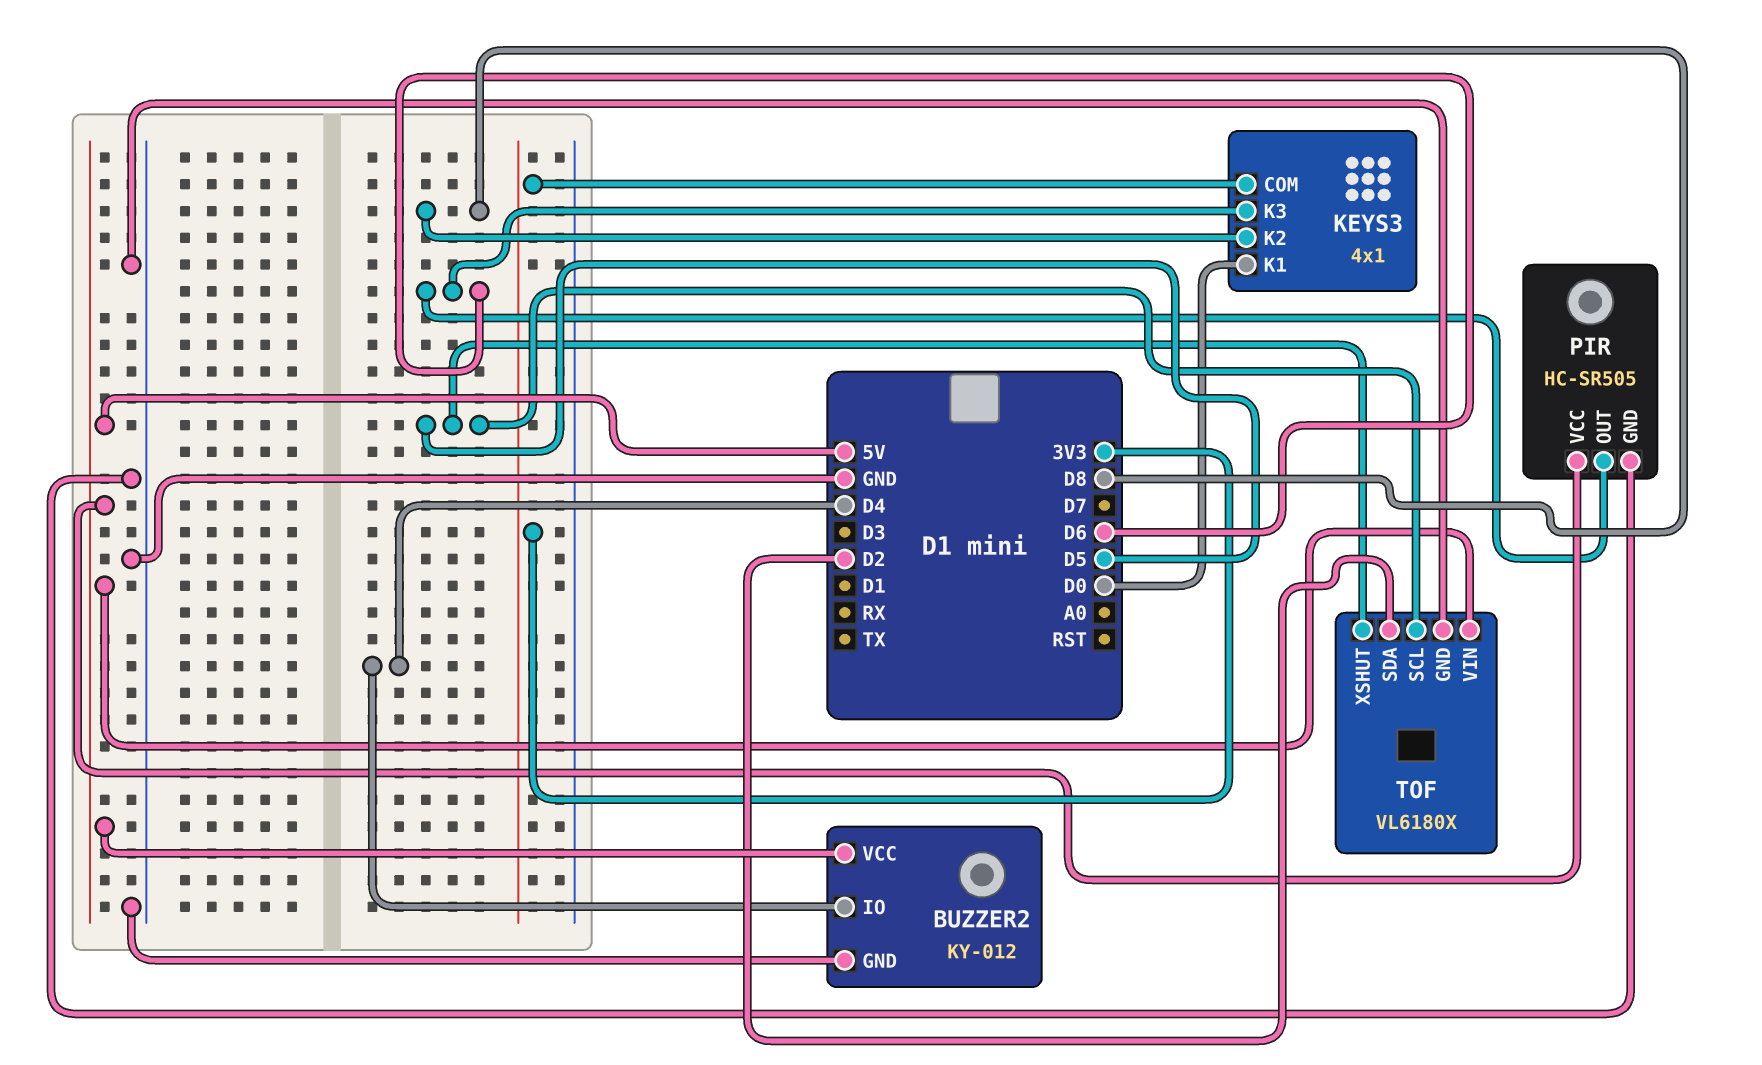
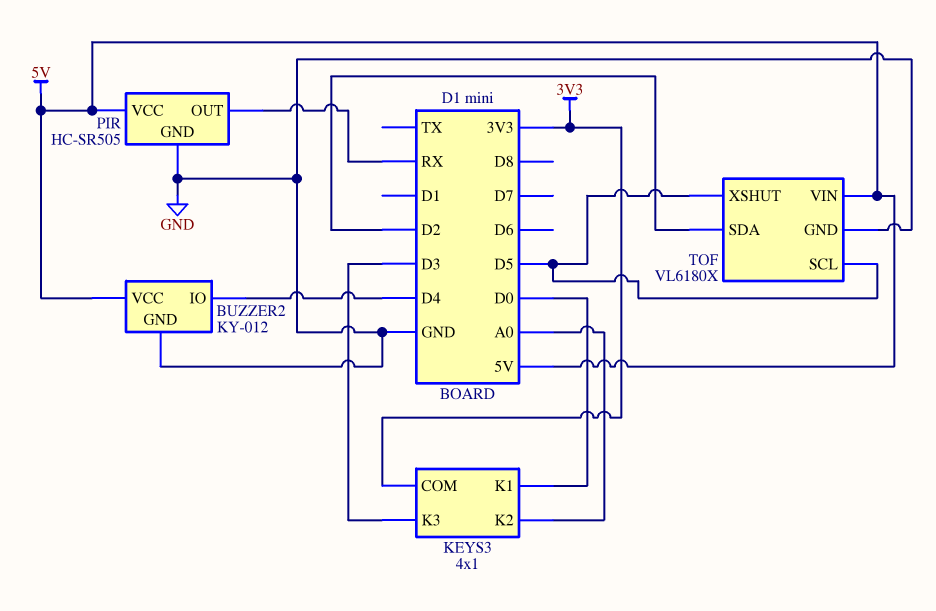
KEYS3 pin K2: D8 -> A0
KEYS3 pin K3: D6 -> D3
PIR pin OUT: D6 -> RX

